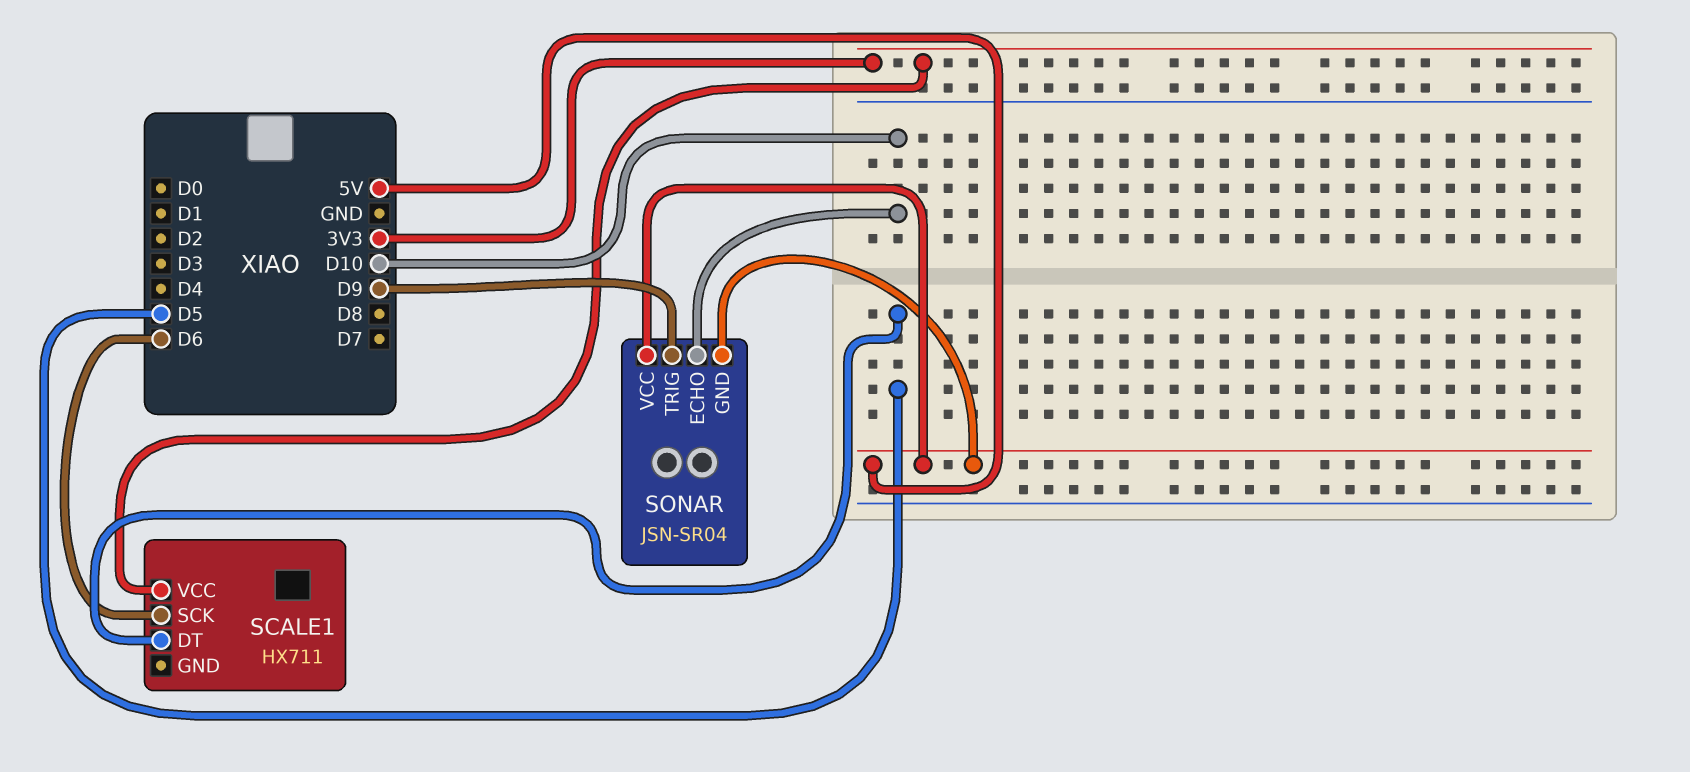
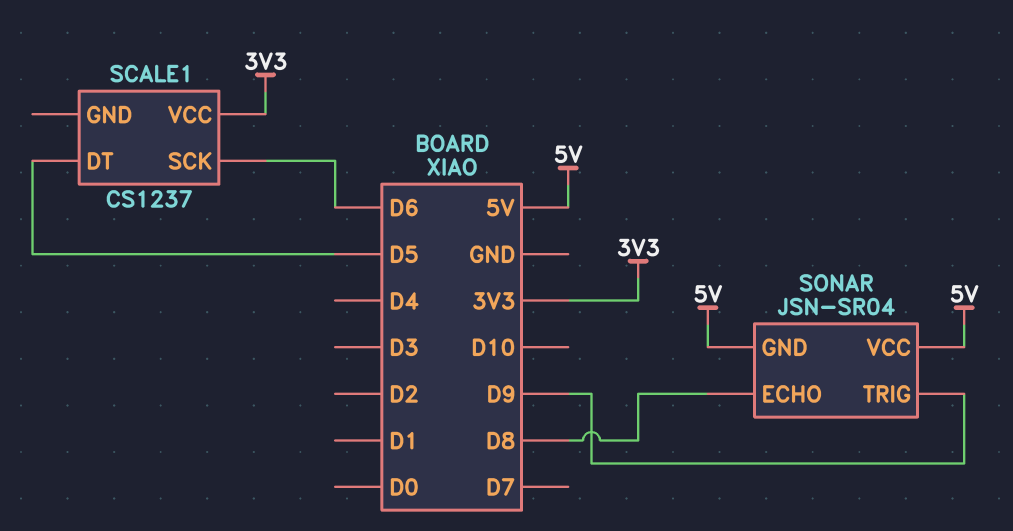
SCALE1: HX711 -> CS1237
SONAR pin ECHO: D10 -> D8

